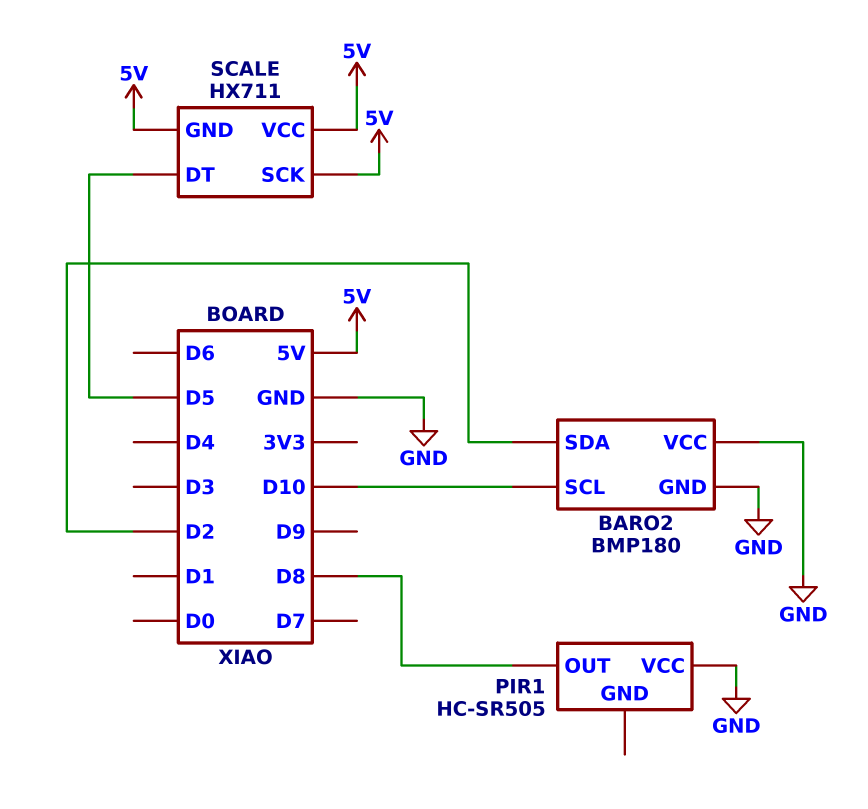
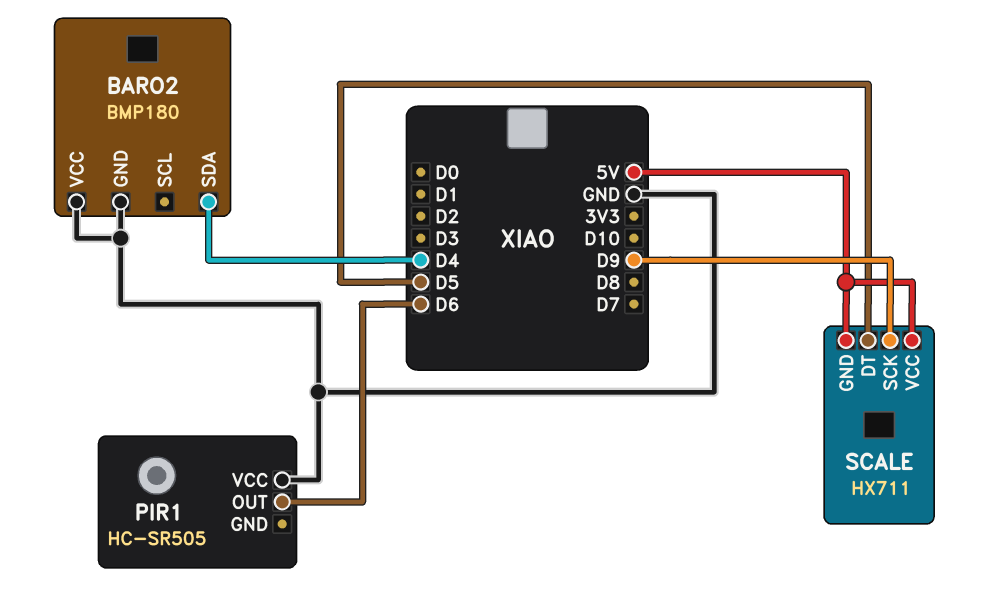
BARO2 pin SCL: D10 -> none
BARO2 pin SDA: D2 -> D4
PIR1 pin OUT: D8 -> D6
SCALE pin SCK: 5V -> D9

